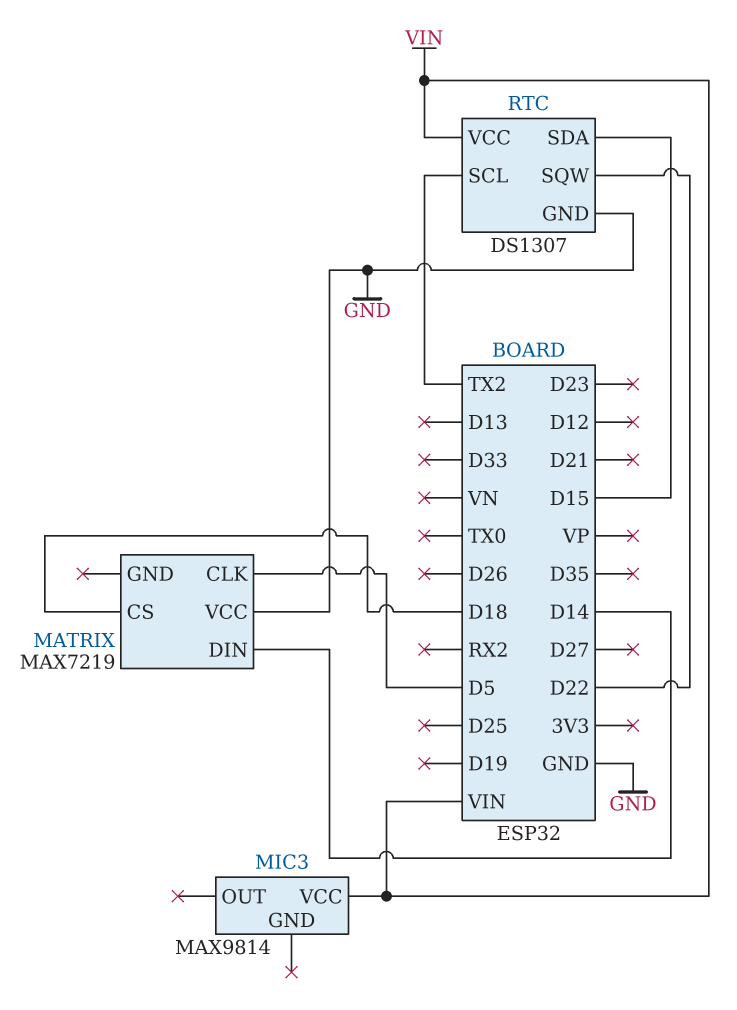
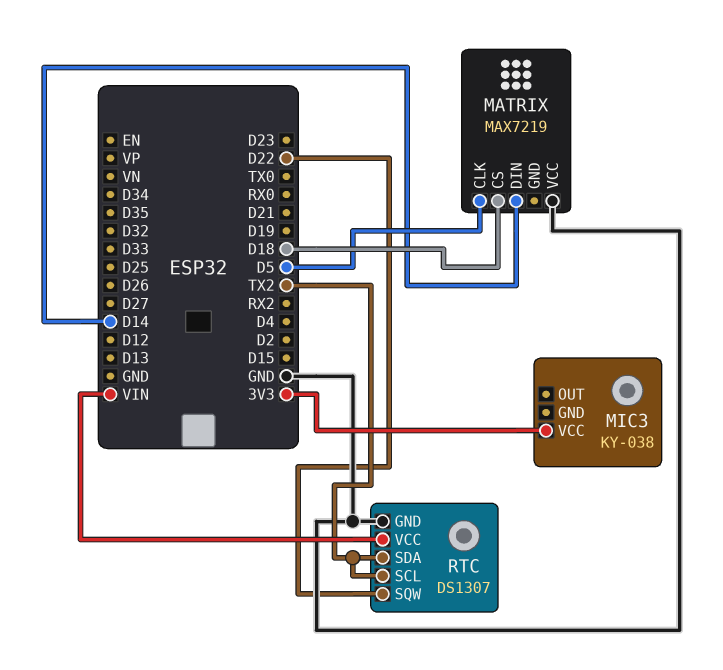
MIC3: MAX9814 -> KY-038
MIC3 pin VCC: VIN -> 3V3
RTC pin SDA: D15 -> TX2

